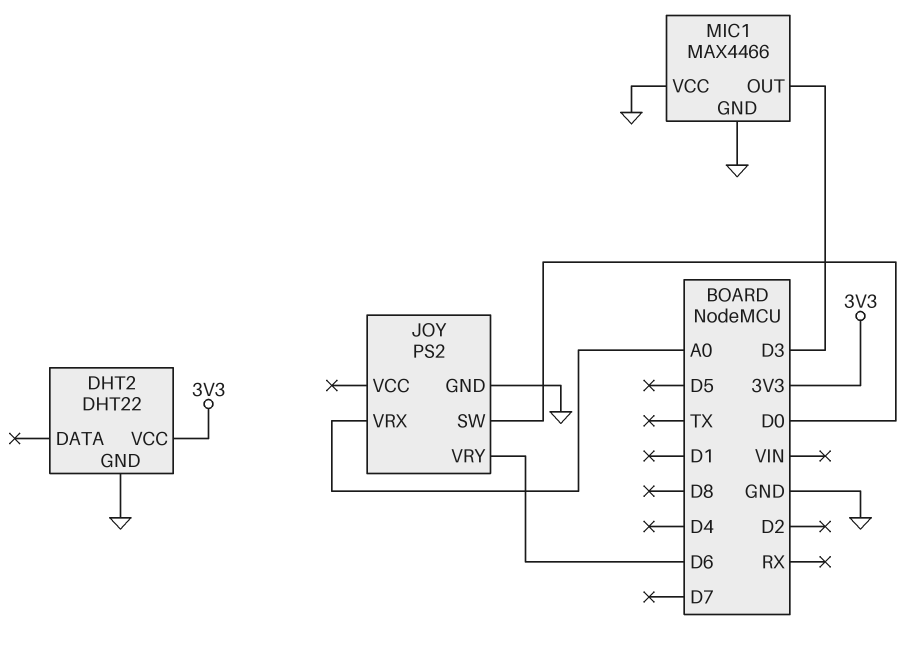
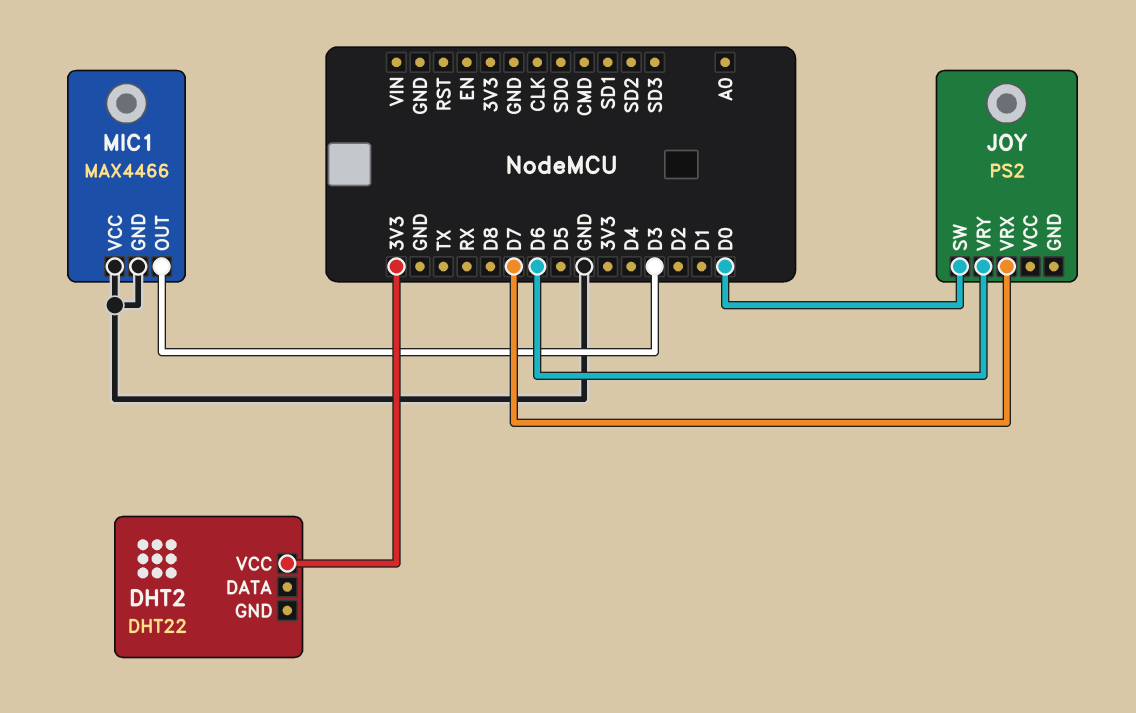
DHT2 pin GND: GND -> none
JOY pin GND: GND -> none
JOY pin VRX: A0 -> D7

